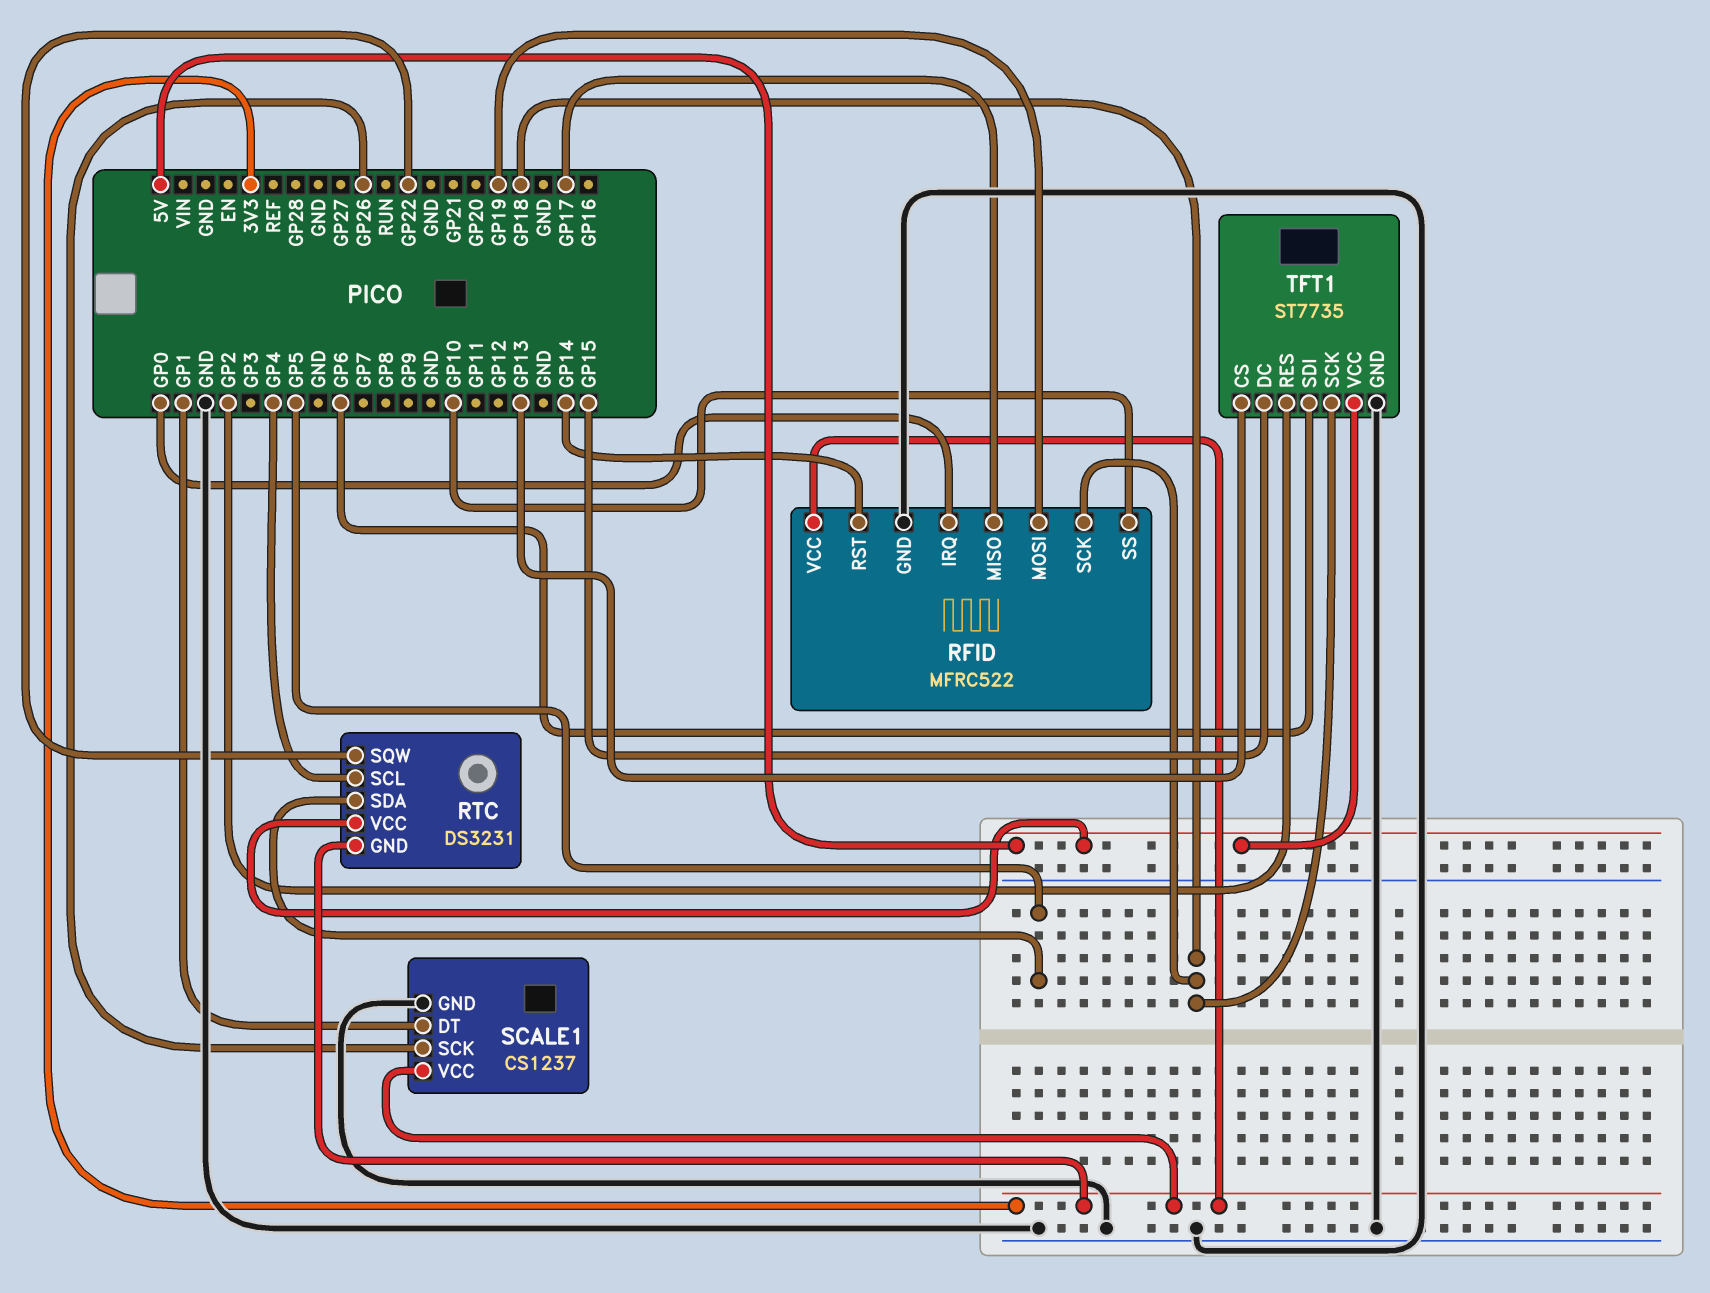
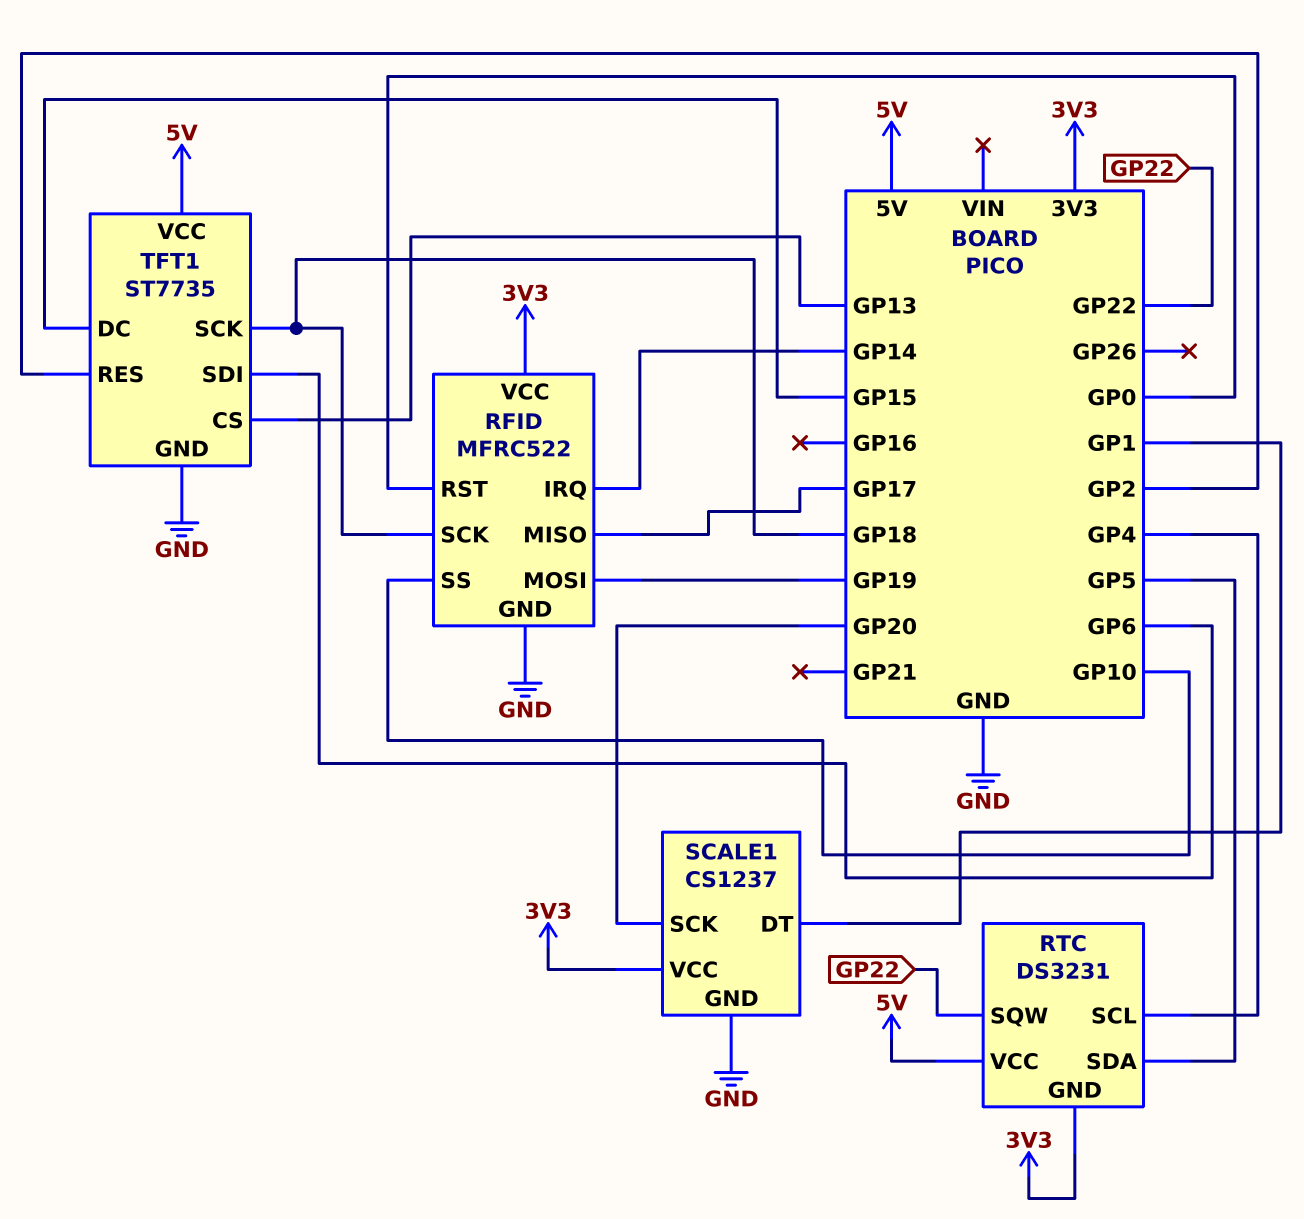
RFID pin IRQ: GP0 -> GP14
RFID pin RST: GP14 -> GP0
SCALE1 pin SCK: GP26 -> GP20

